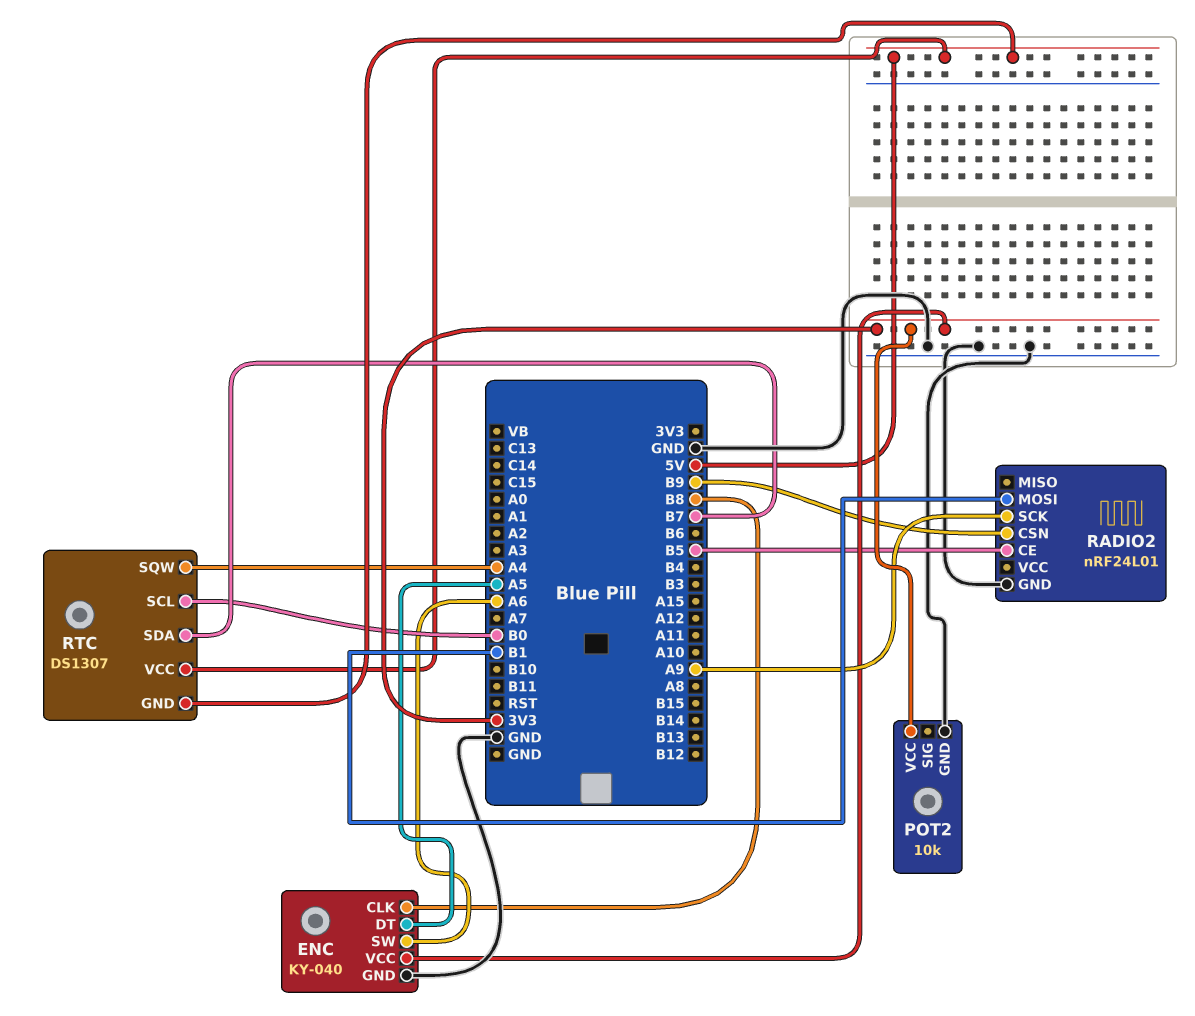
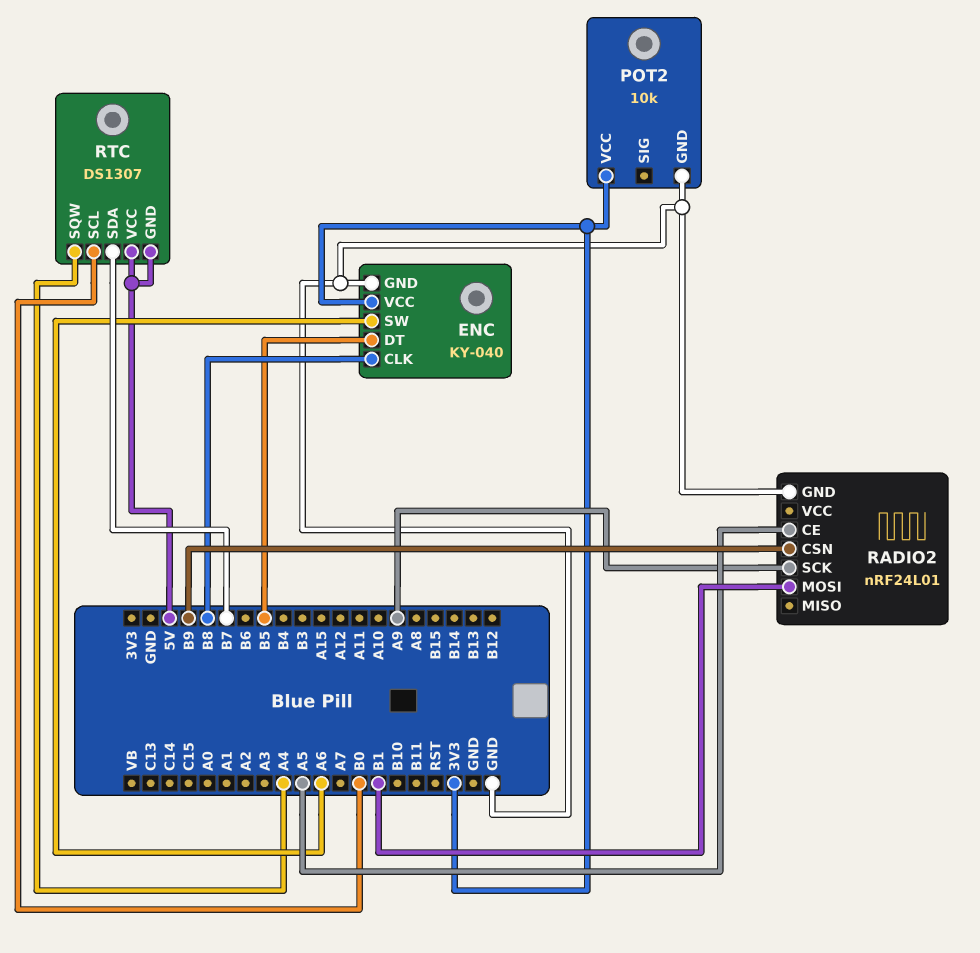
ENC pin DT: A5 -> B5
RADIO2 pin CE: B5 -> A5

